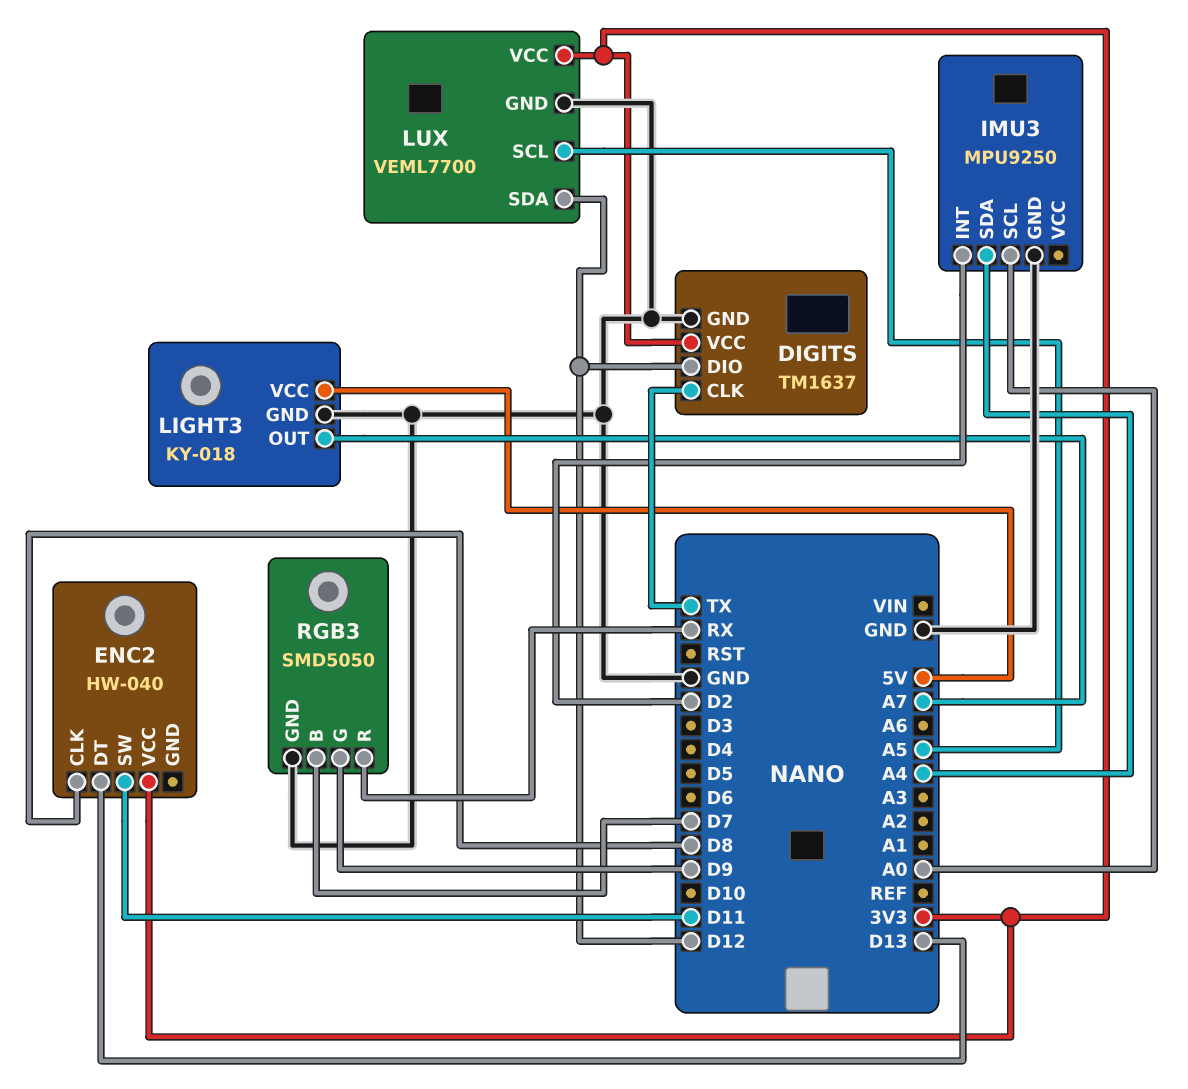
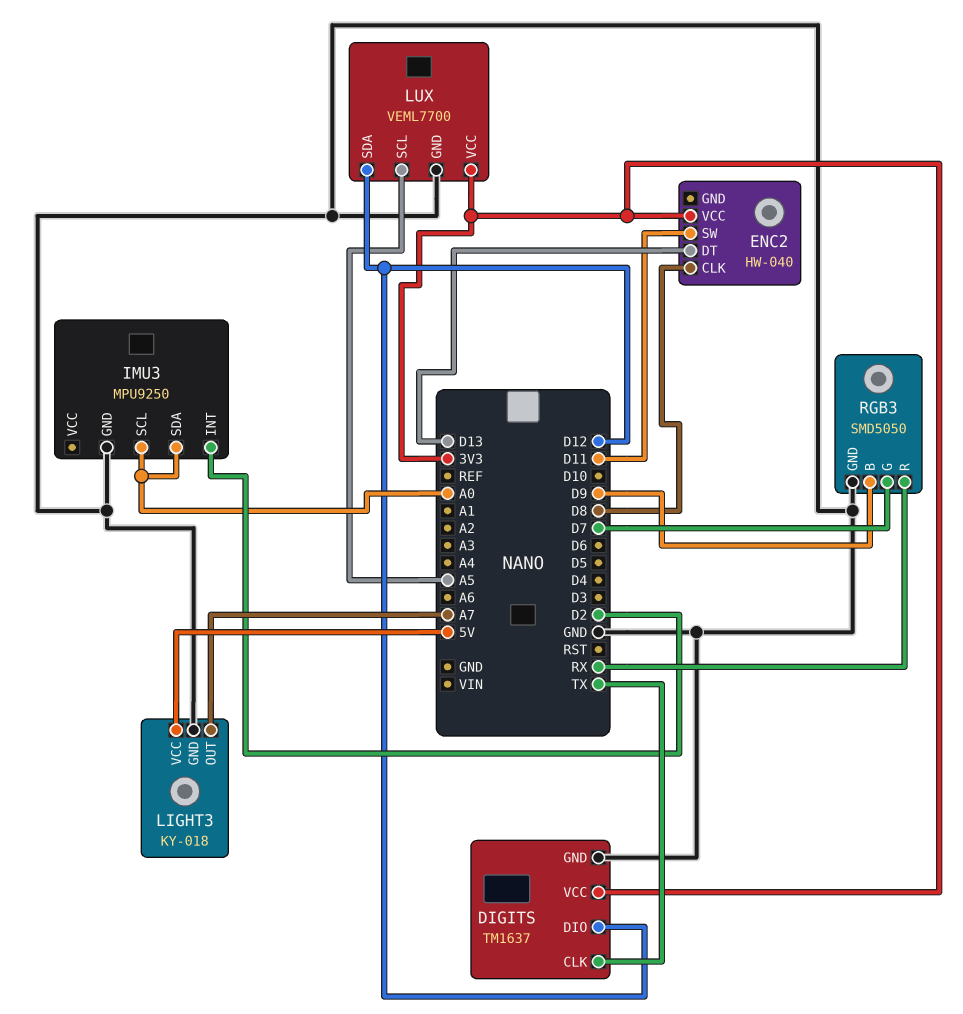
IMU3 pin SDA: A4 -> A0
RGB3 pin B: D7 -> D9
RGB3 pin G: D9 -> D7

